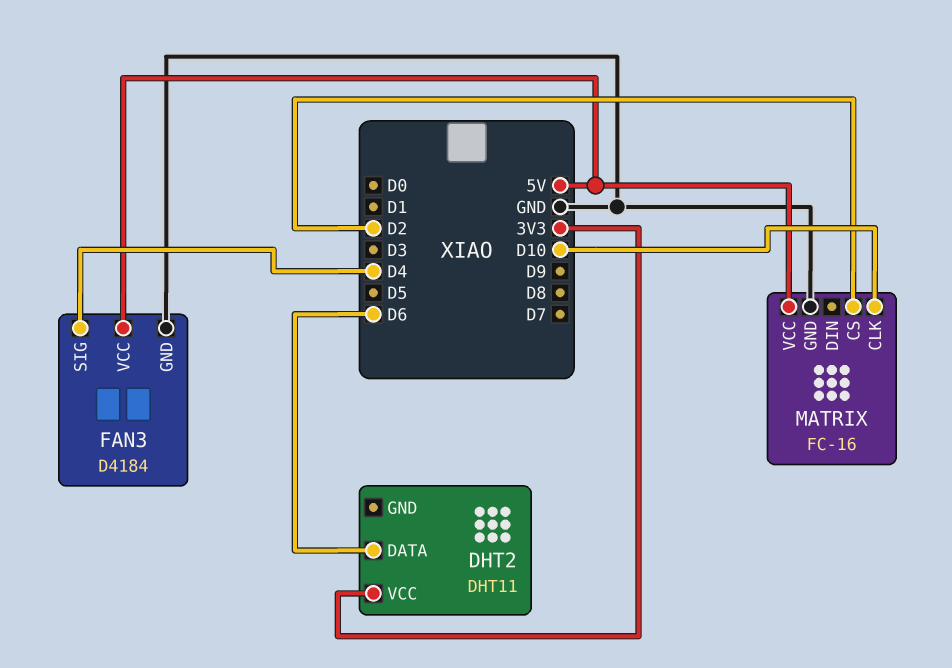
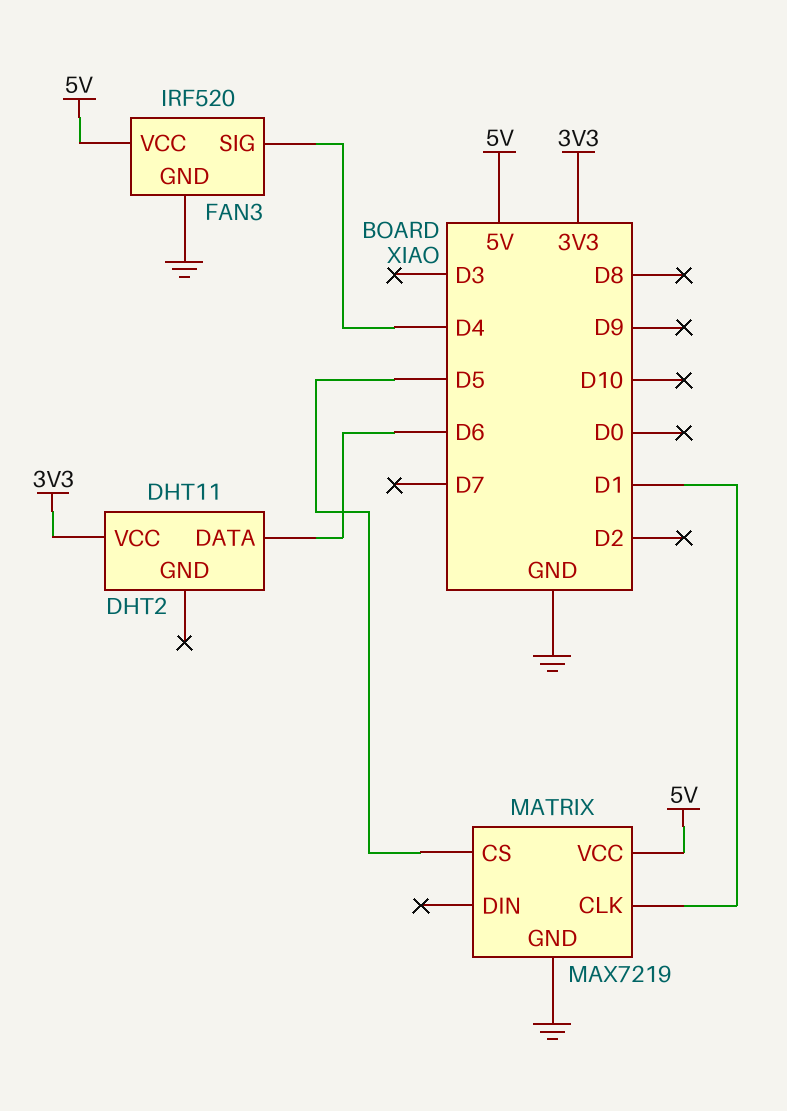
FAN3: D4184 -> IRF520
MATRIX: FC-16 -> MAX7219
MATRIX pin CLK: D10 -> D1
MATRIX pin CS: D2 -> D5

